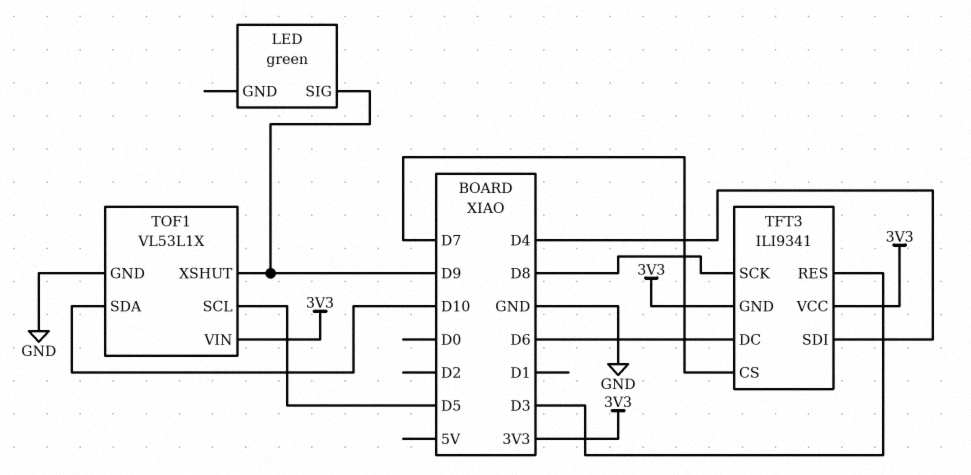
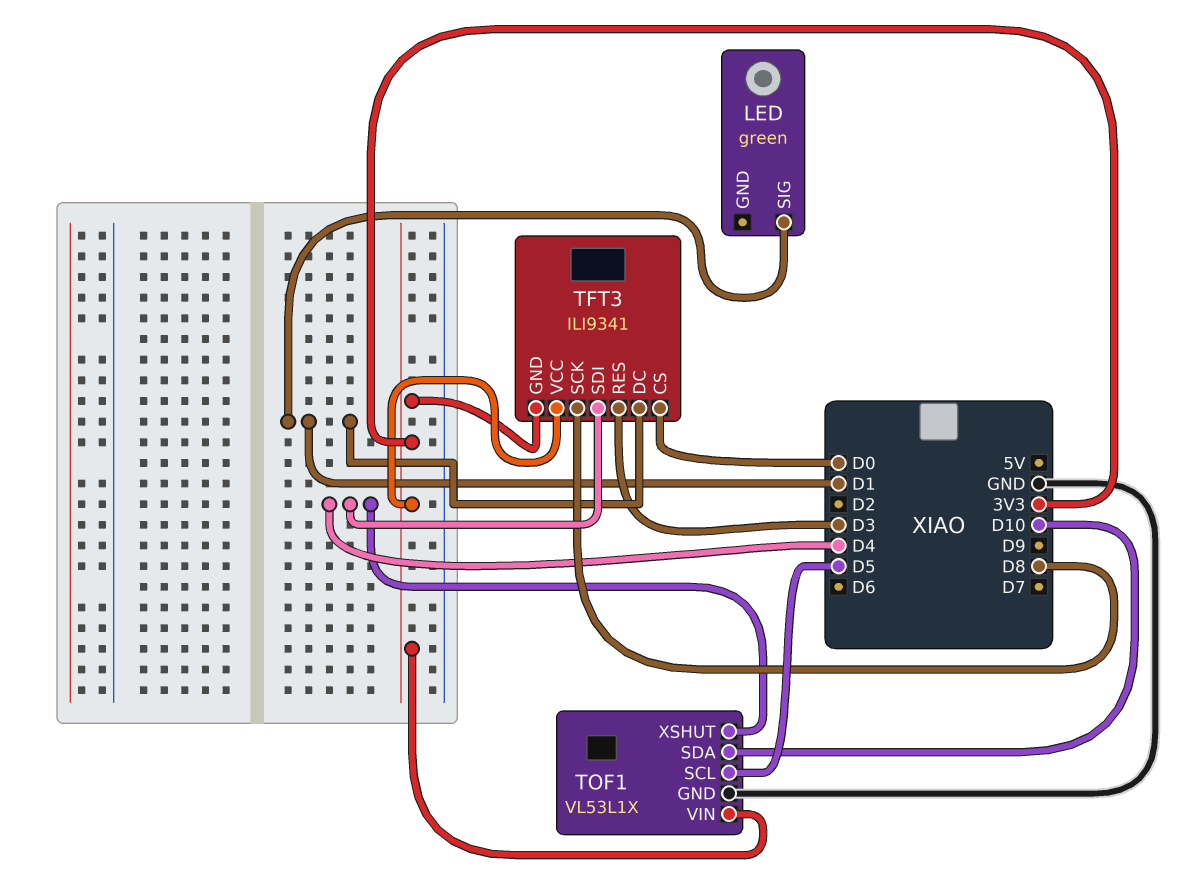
LED pin SIG: D9 -> D1
TFT3 pin CS: D7 -> D0
TFT3 pin DC: D6 -> D1
TOF1 pin XSHUT: D9 -> D4

